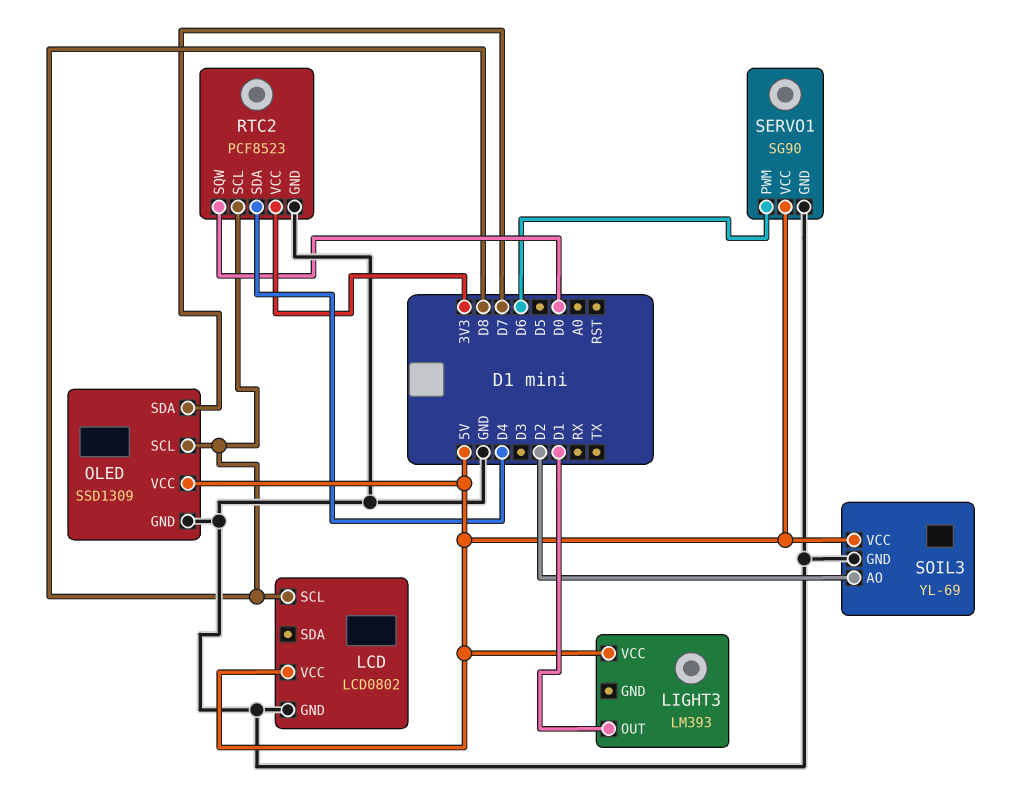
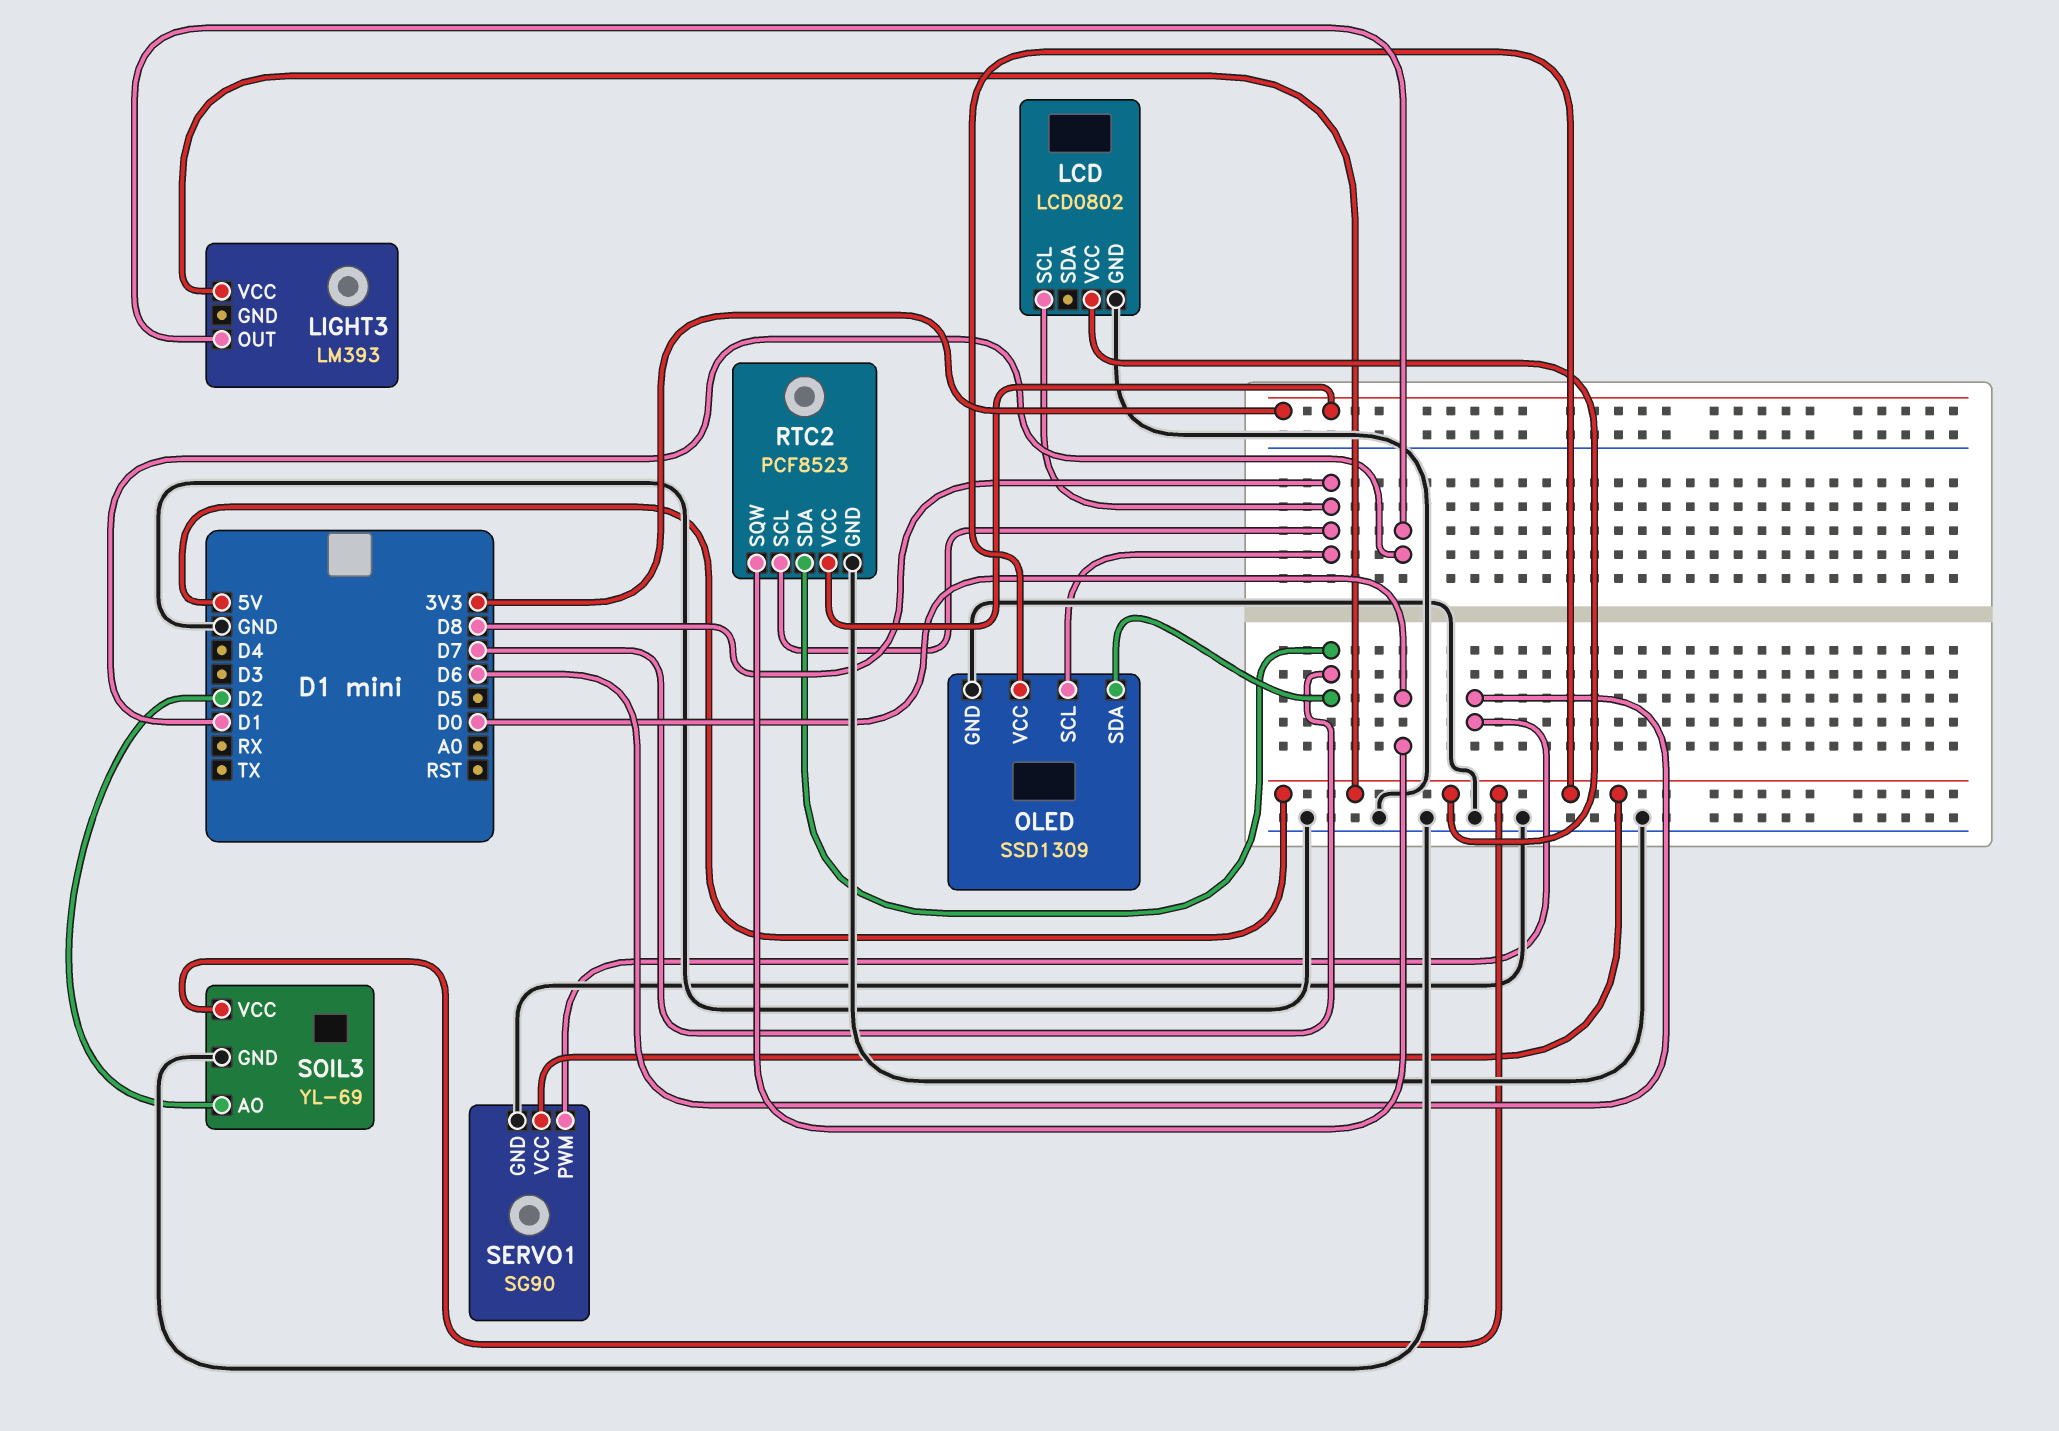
RTC2 pin SDA: D4 -> D7

